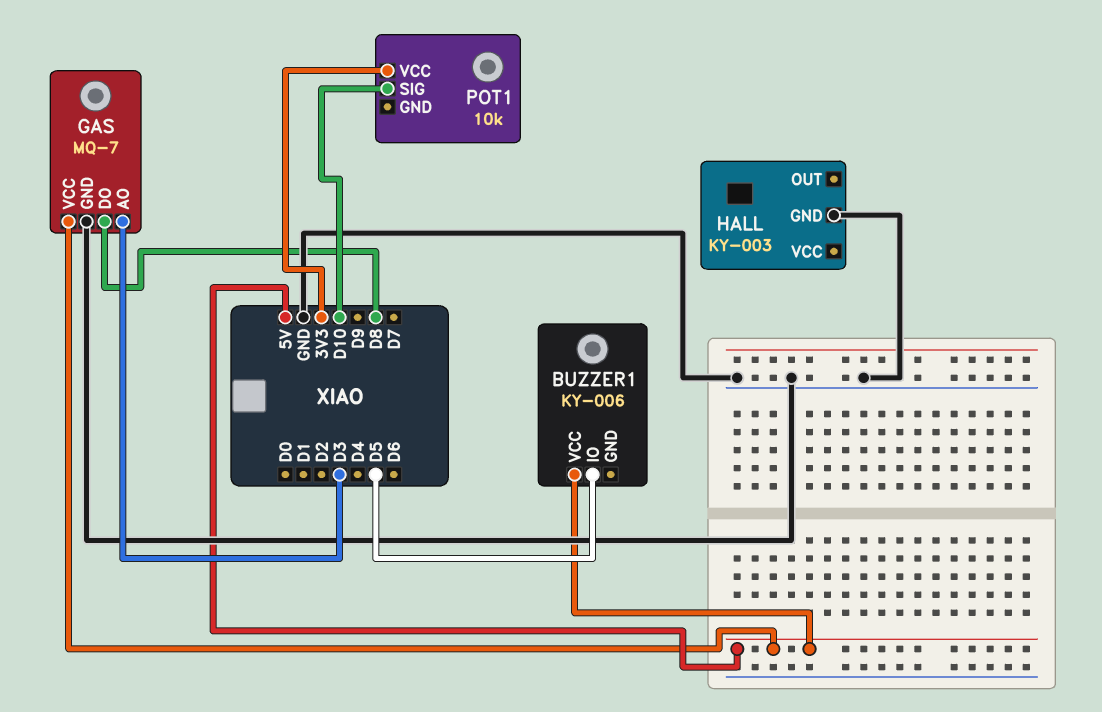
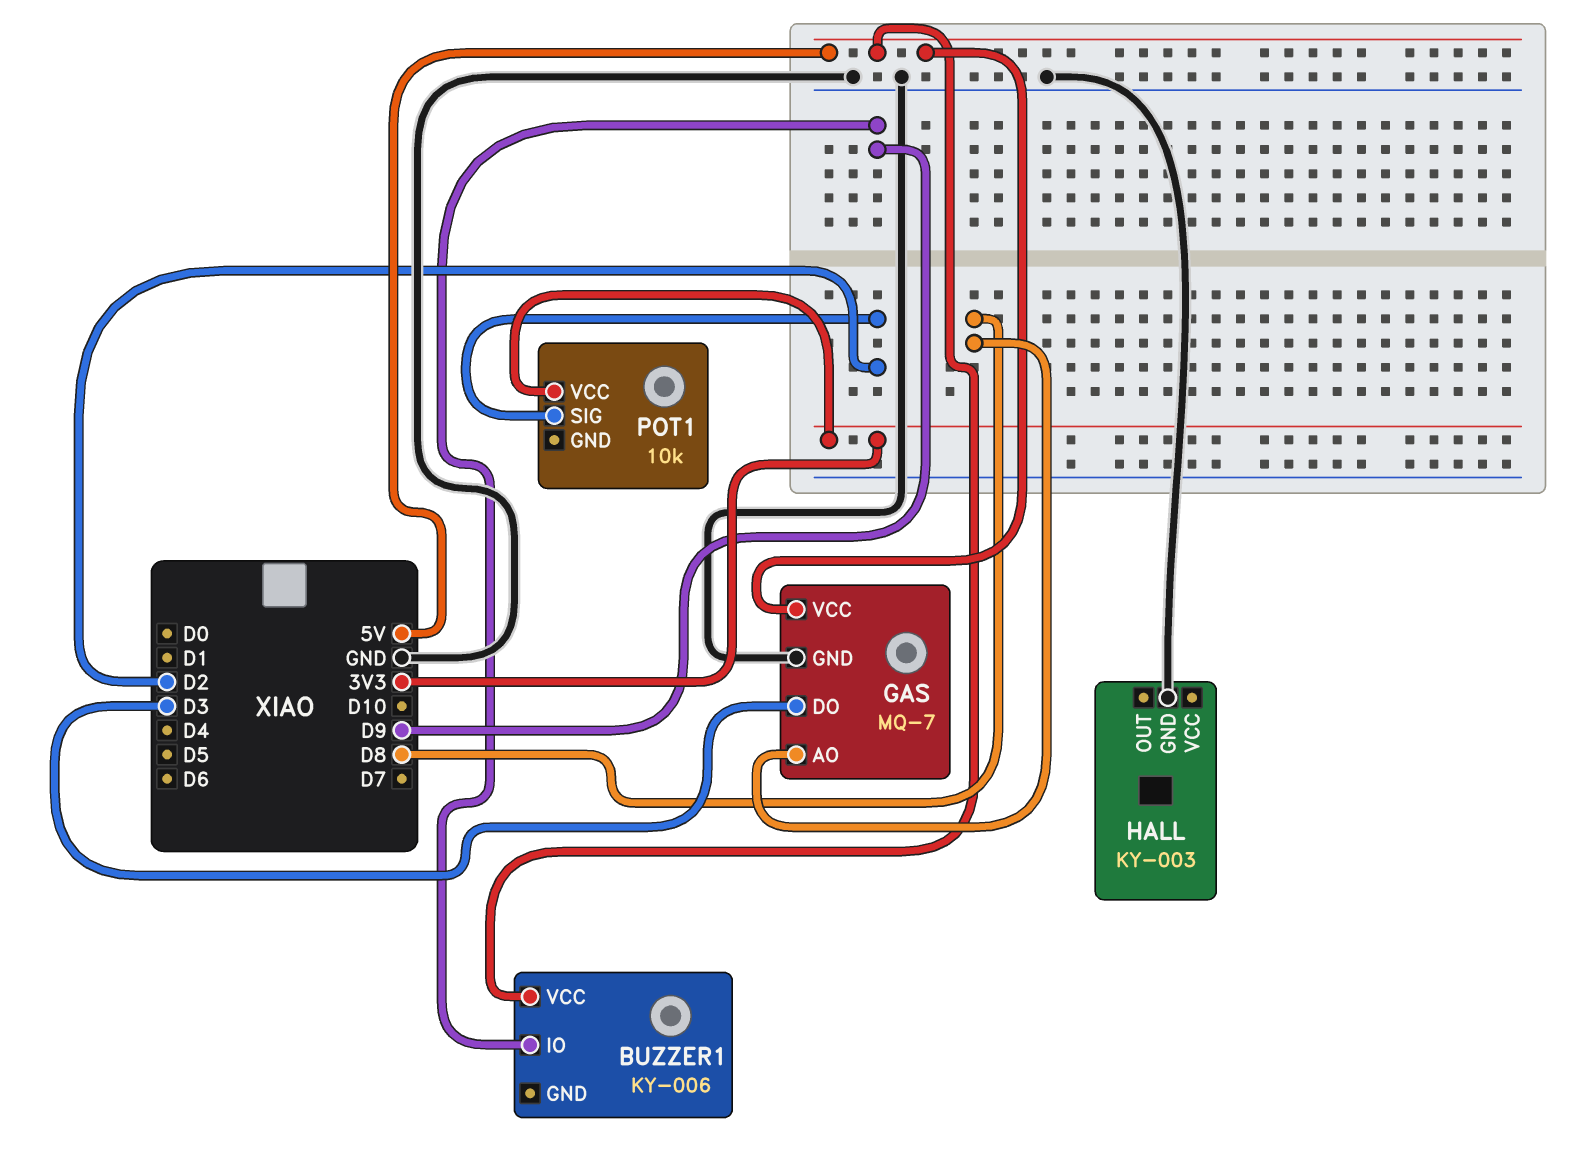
BUZZER1 pin IO: D5 -> D9
GAS pin AO: D3 -> D8
GAS pin DO: D8 -> D3
POT1 pin SIG: D10 -> D2

